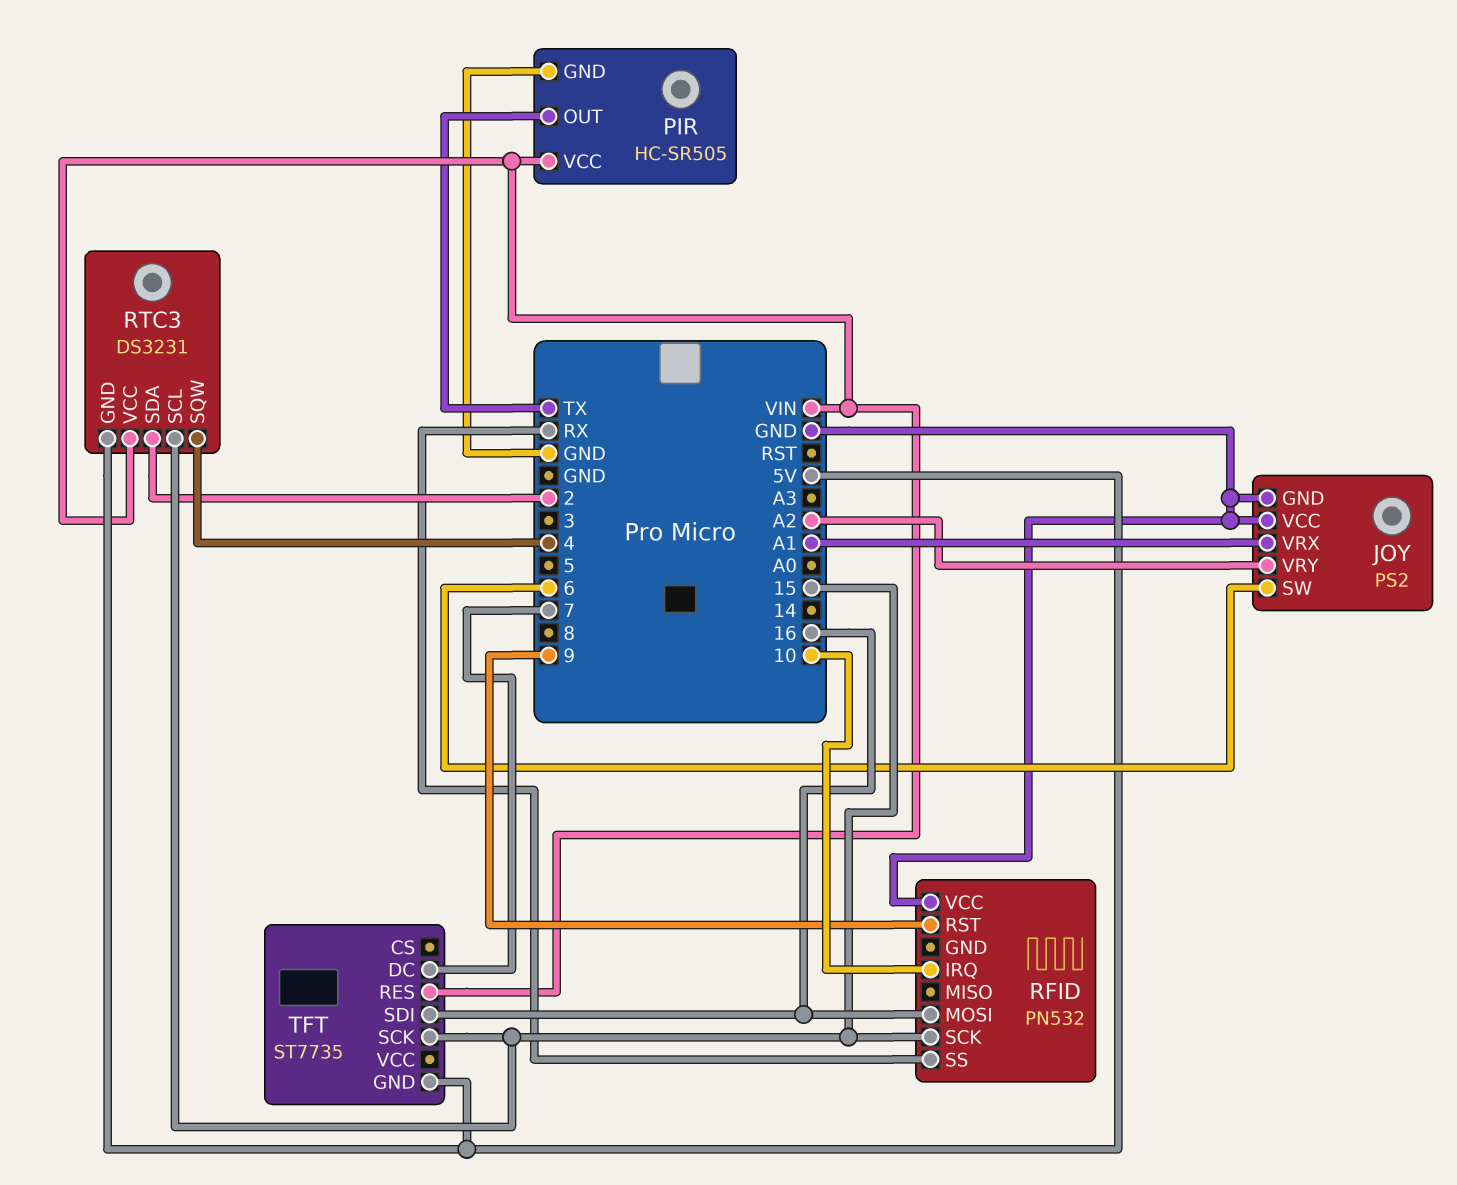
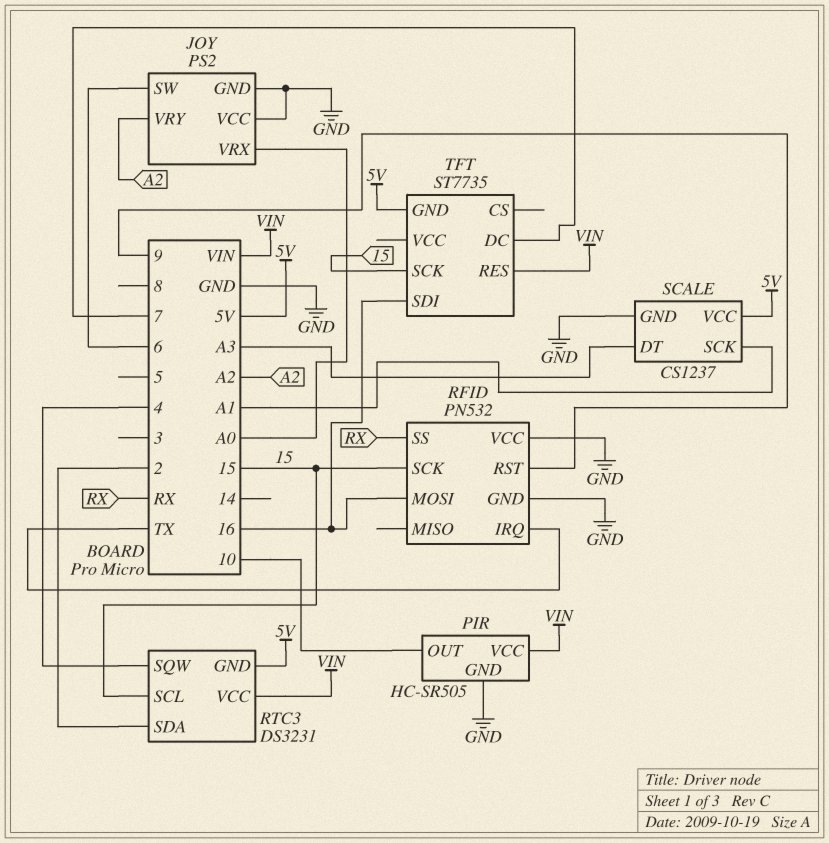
JOY pin VRX: A1 -> A0
PIR pin OUT: TX -> 10
RFID pin GND: none -> GND
RFID pin IRQ: 10 -> TX
SCALE: none -> CS1237
SCALE pin DT: none -> A3
SCALE pin GND: none -> GND
SCALE pin SCK: none -> A1
SCALE pin VCC: none -> 5V

